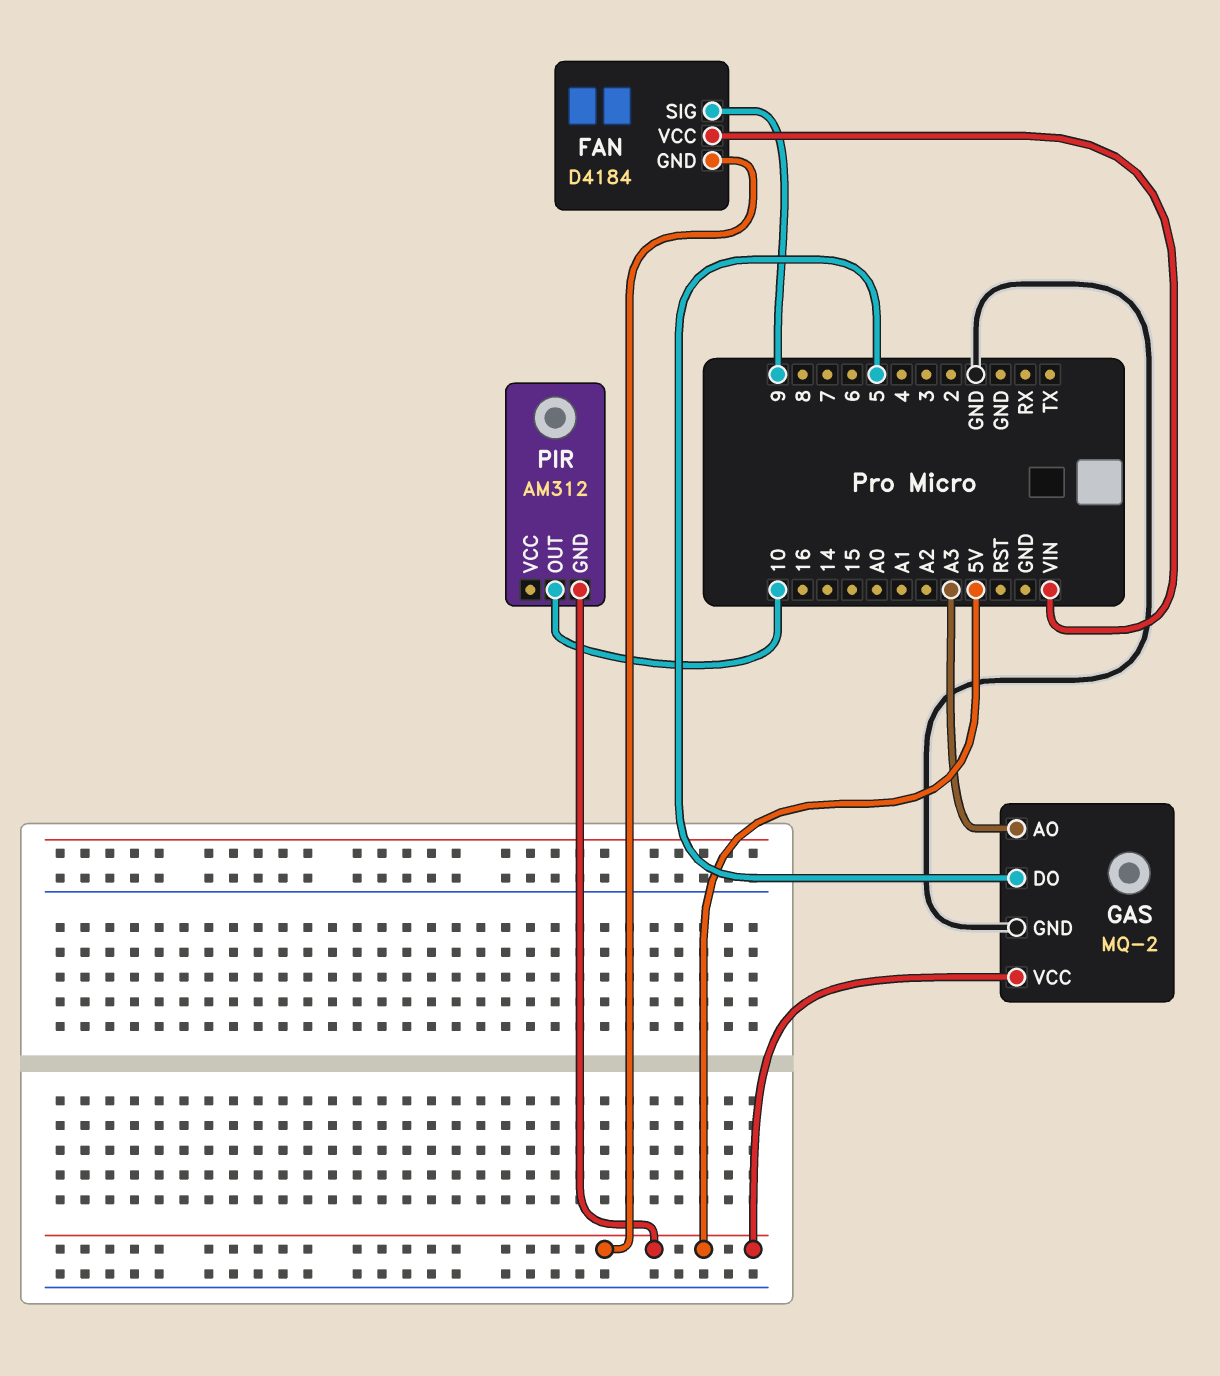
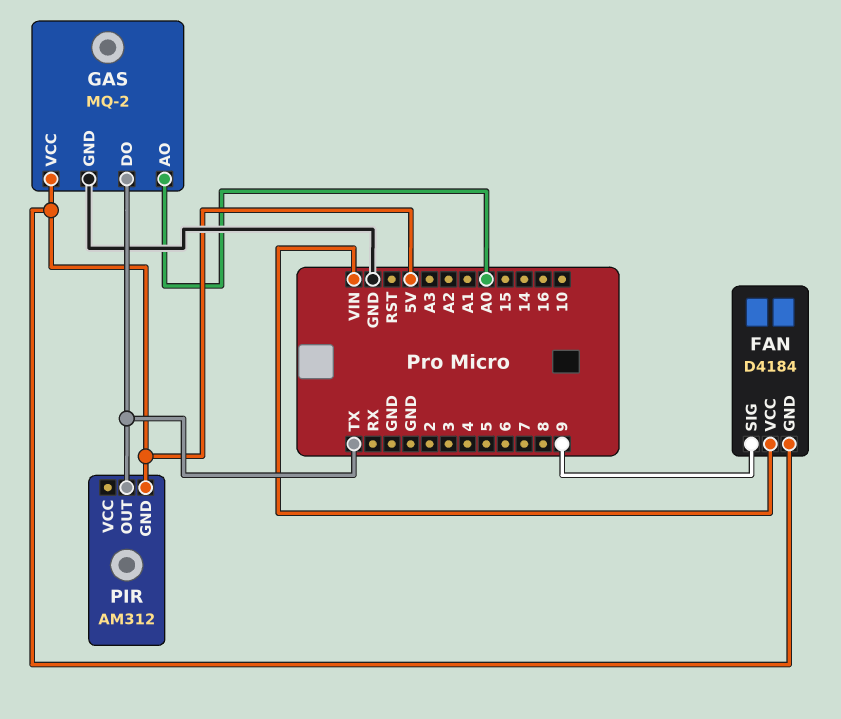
GAS pin AO: A3 -> A0
GAS pin DO: 5 -> TX
PIR pin OUT: 10 -> TX

